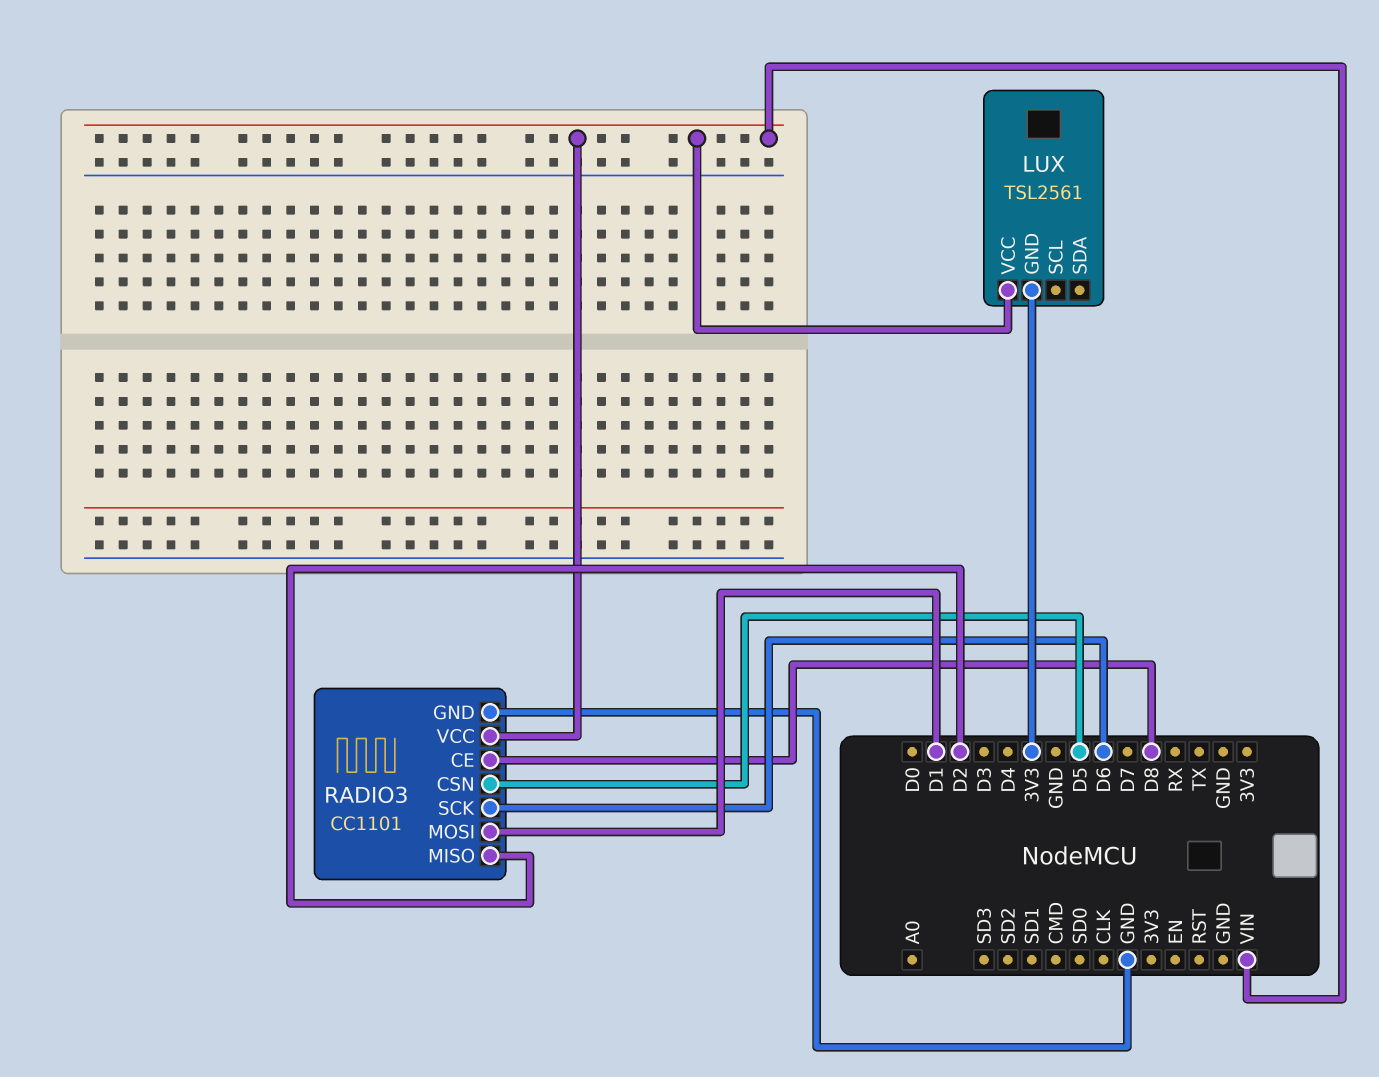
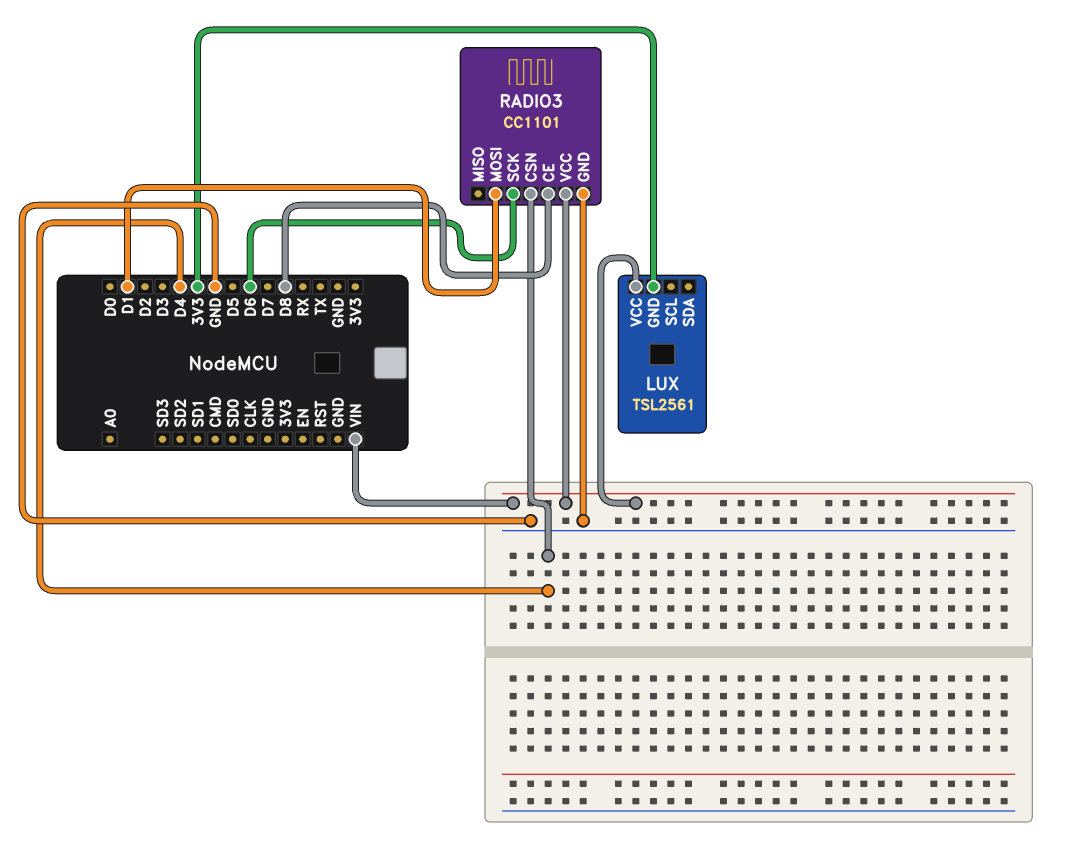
RADIO3 pin CSN: D5 -> D4
RADIO3 pin MISO: D2 -> none

